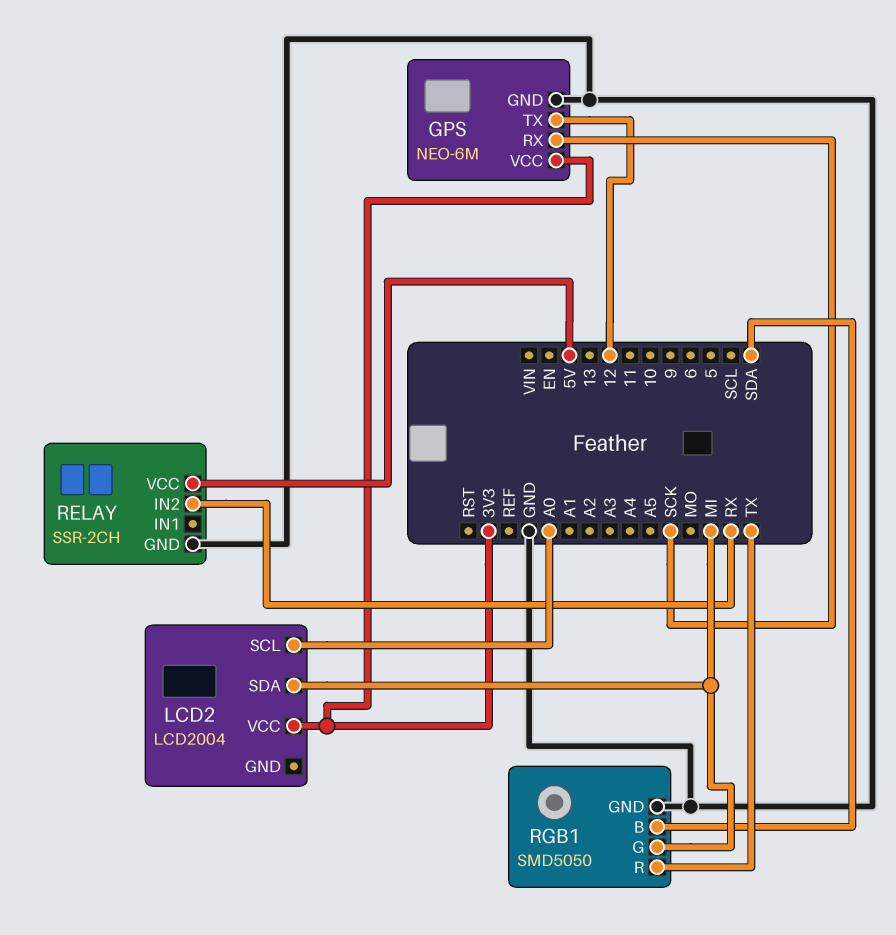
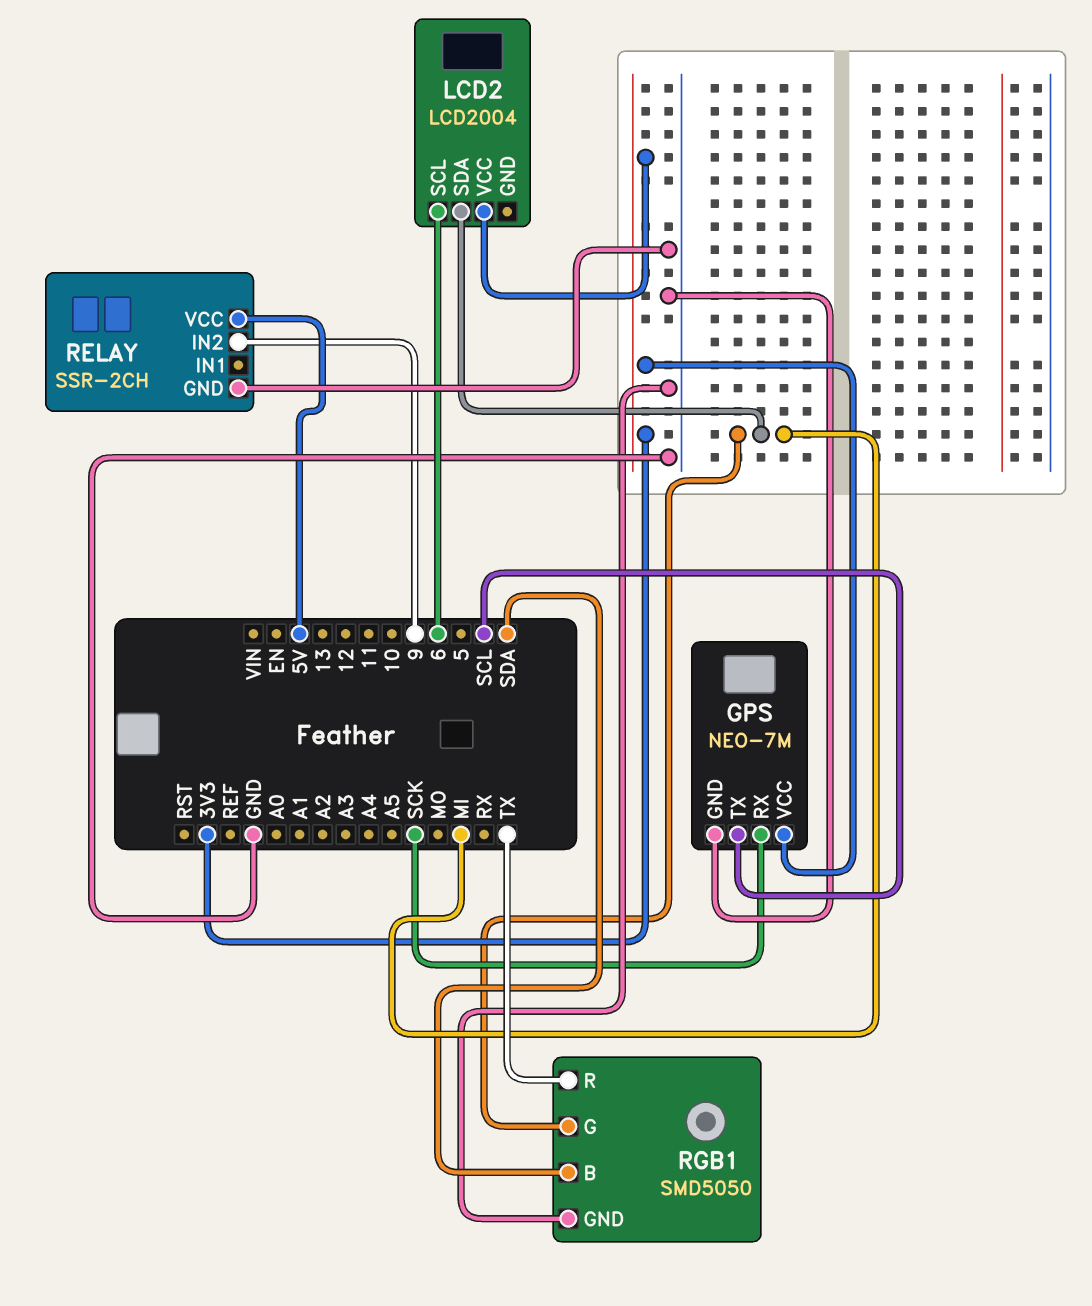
GPS: NEO-6M -> NEO-7M
GPS pin TX: 12 -> SCL
LCD2 pin SCL: A0 -> 6
RELAY pin IN2: RX -> 9

